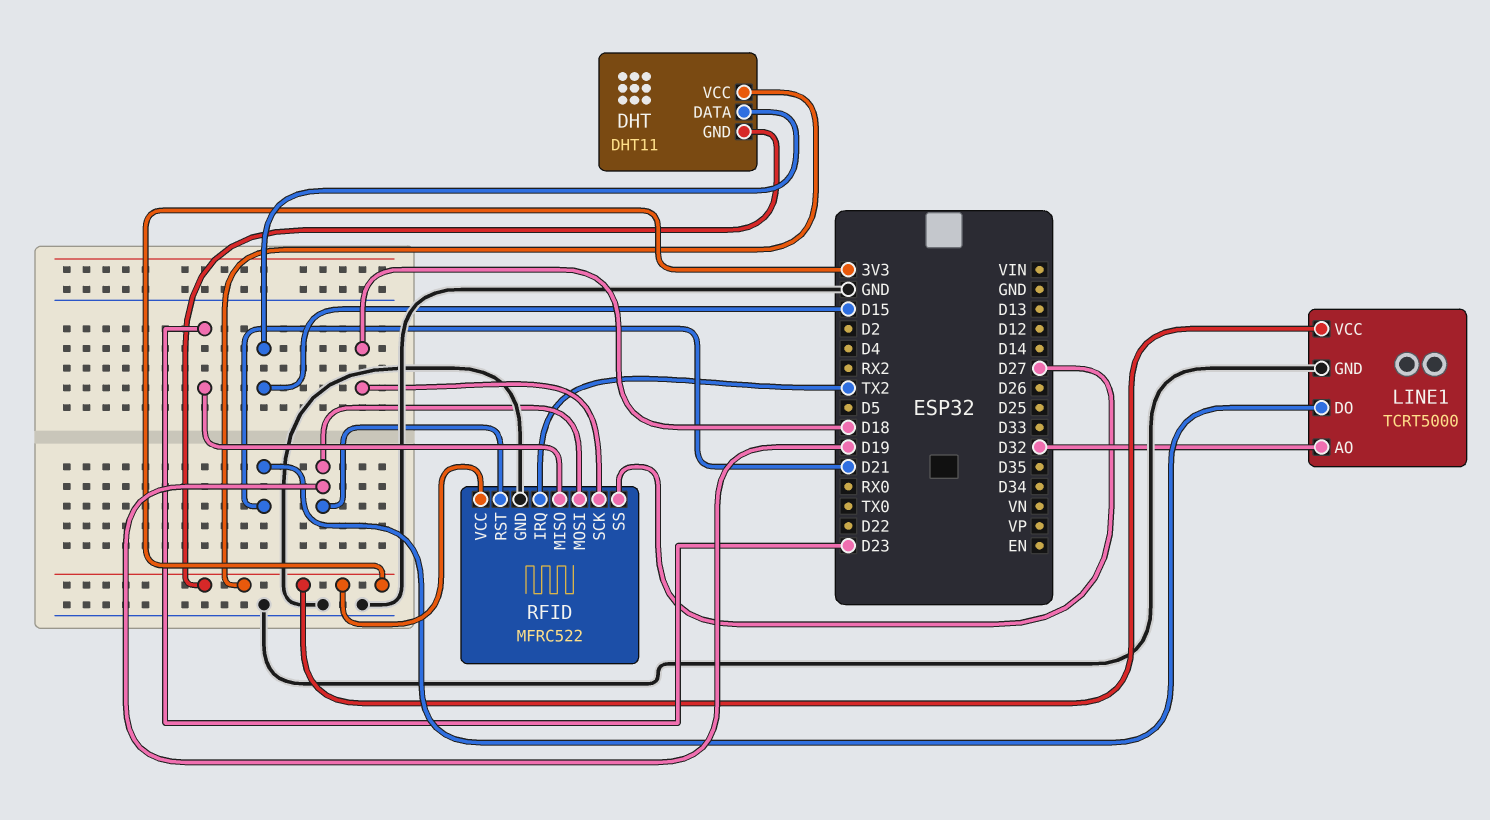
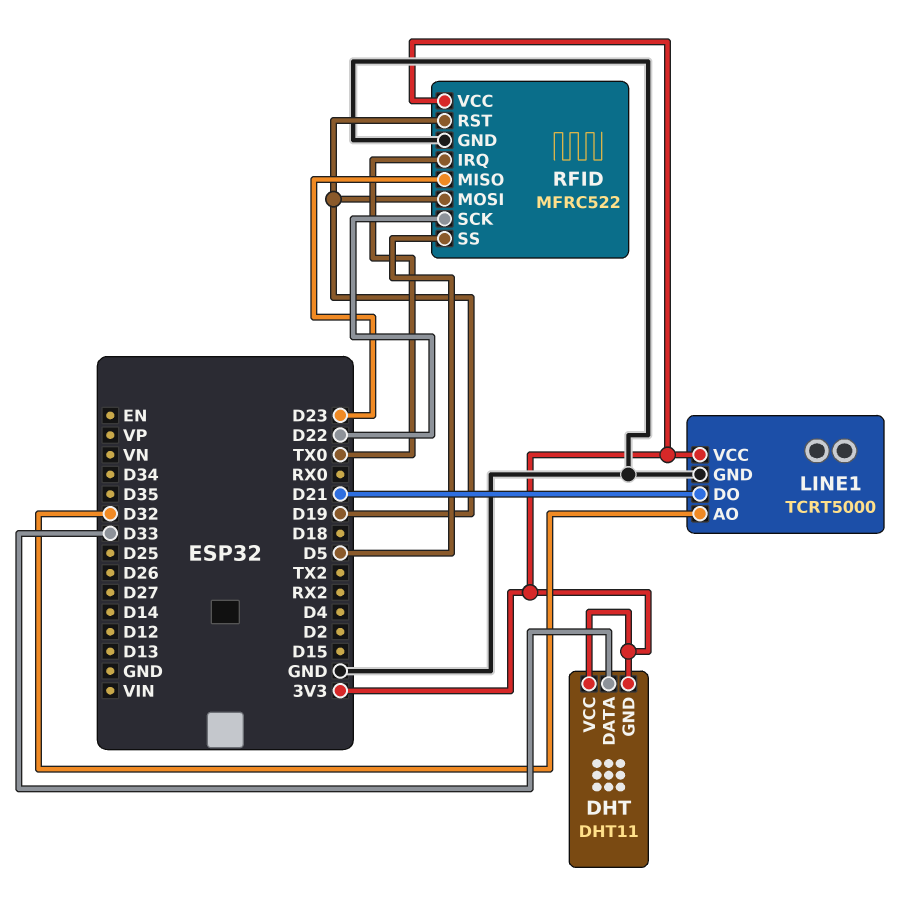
DHT pin DATA: D15 -> D33
RFID pin IRQ: TX2 -> TX0
RFID pin SCK: D18 -> D22
RFID pin SS: D27 -> D5

